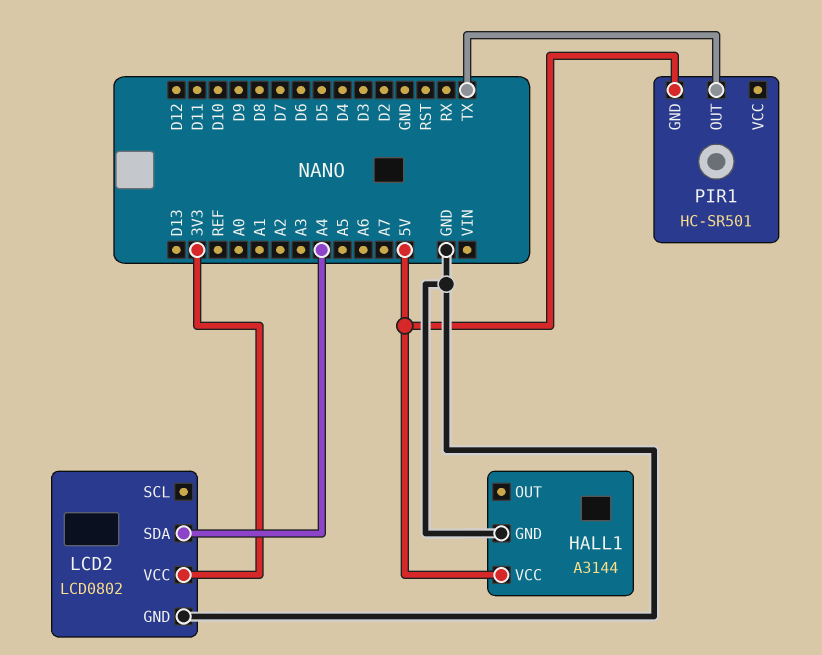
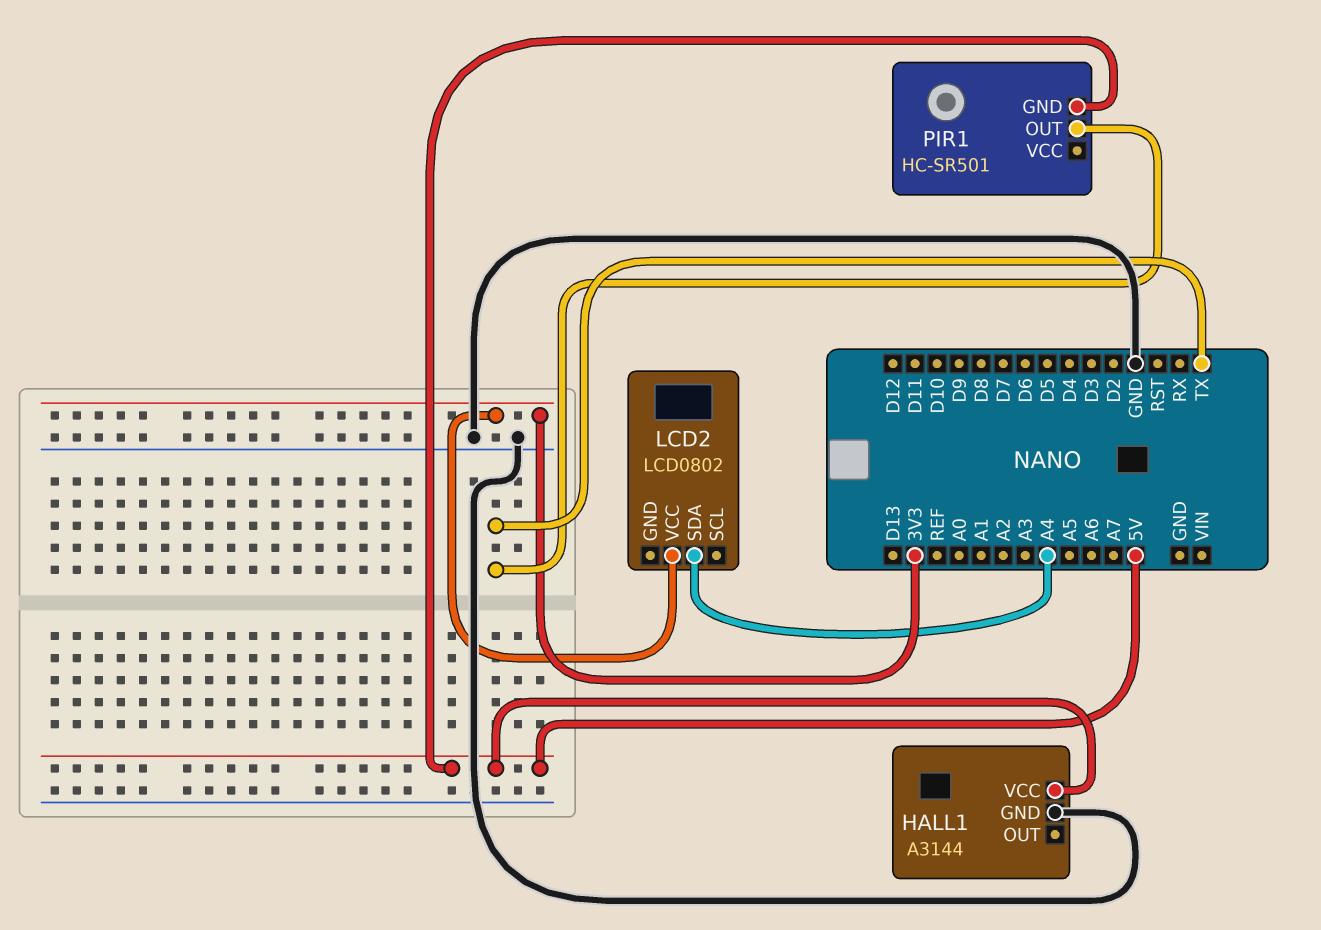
LCD2 pin GND: GND -> none

